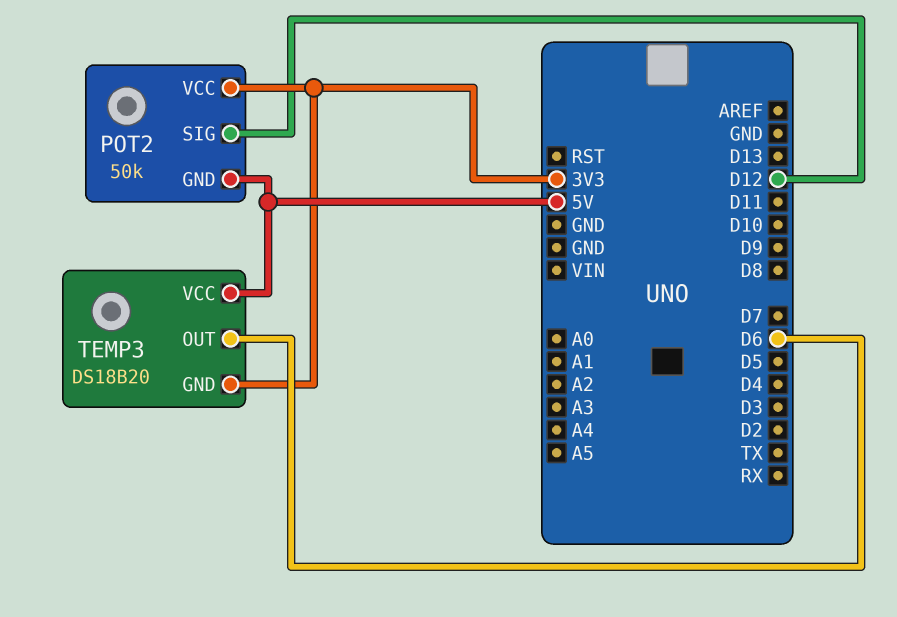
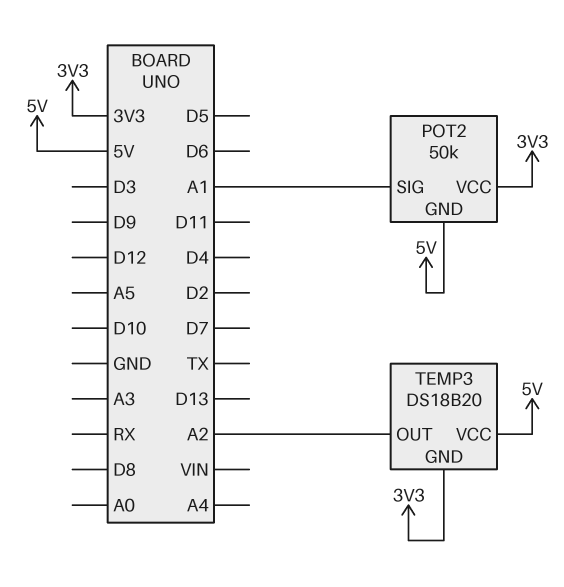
POT2 pin SIG: D12 -> A1
TEMP3 pin OUT: D6 -> A2

